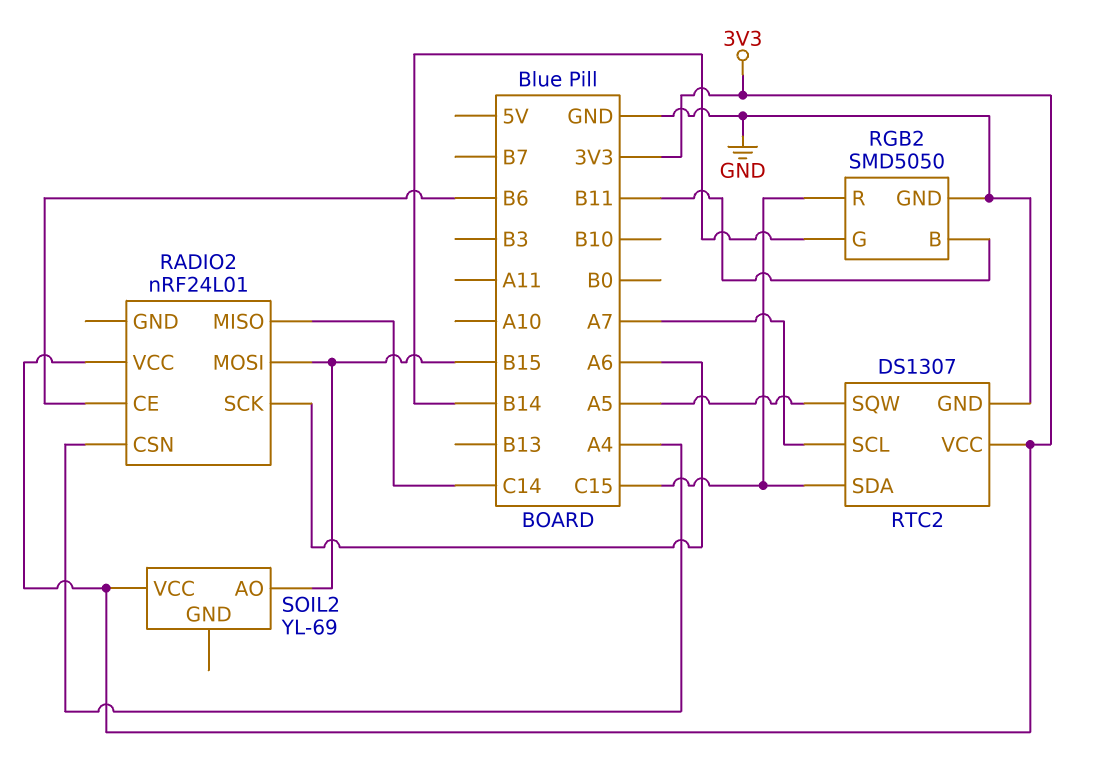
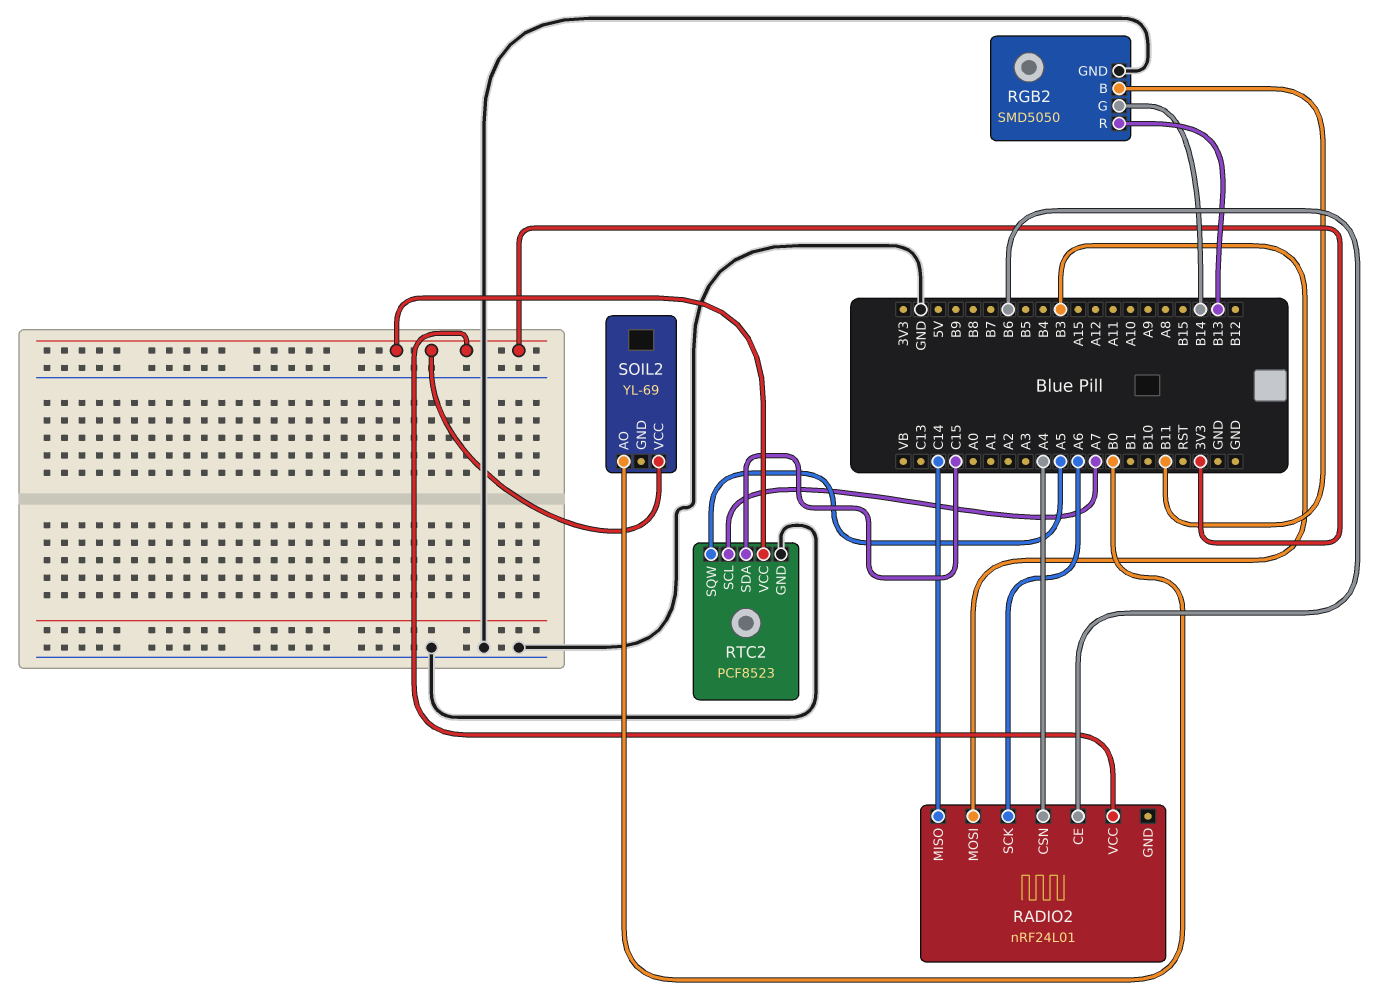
RADIO2 pin MOSI: B15 -> B3
RGB2 pin R: C15 -> B13
RTC2: DS1307 -> PCF8523
SOIL2 pin AO: B15 -> B0

